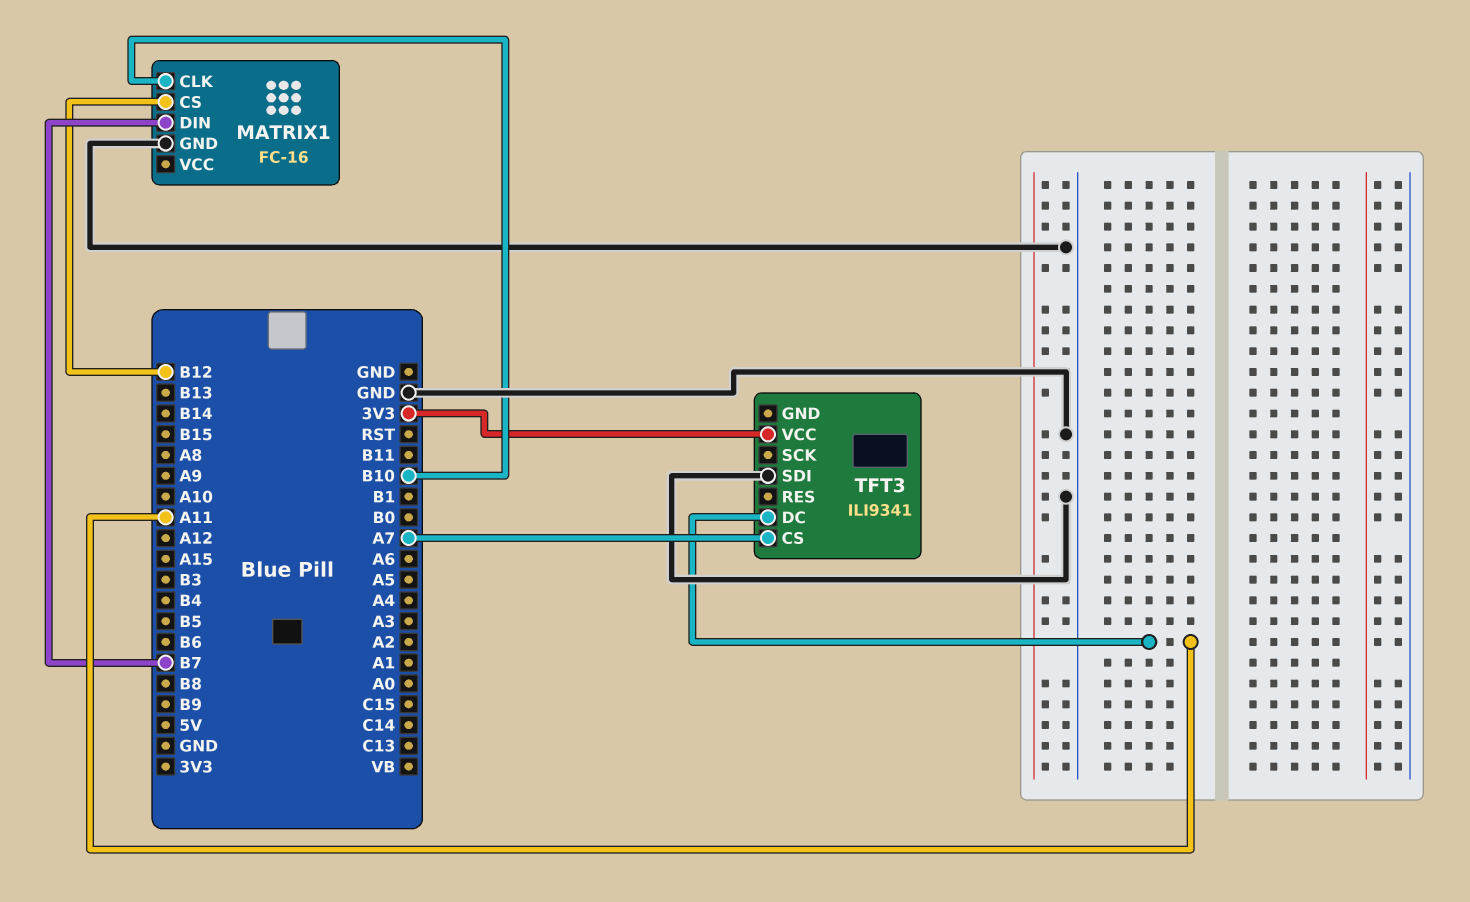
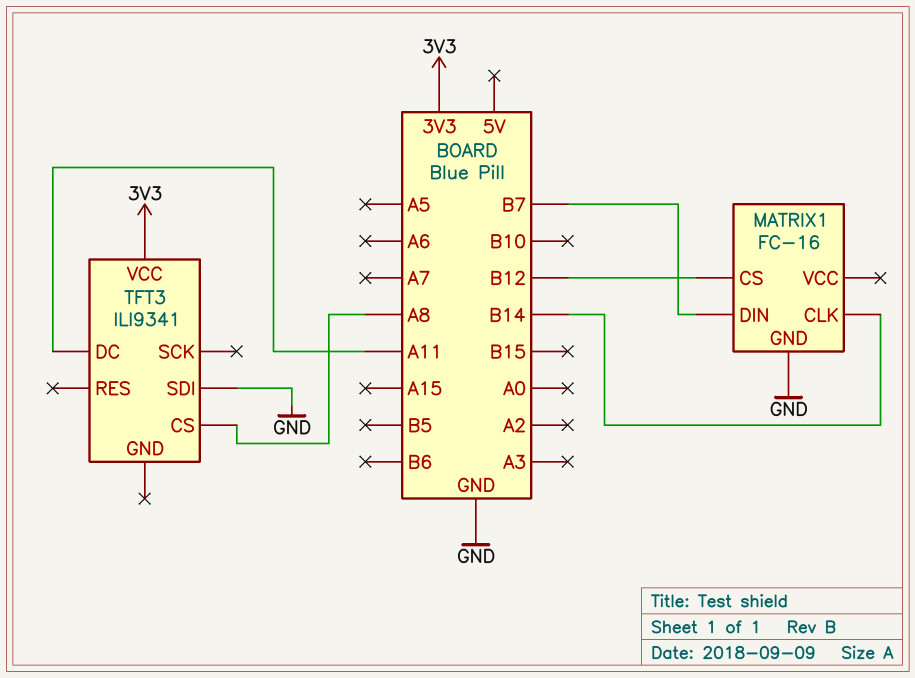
MATRIX1 pin CLK: B10 -> B14
TFT3 pin CS: A7 -> A8

